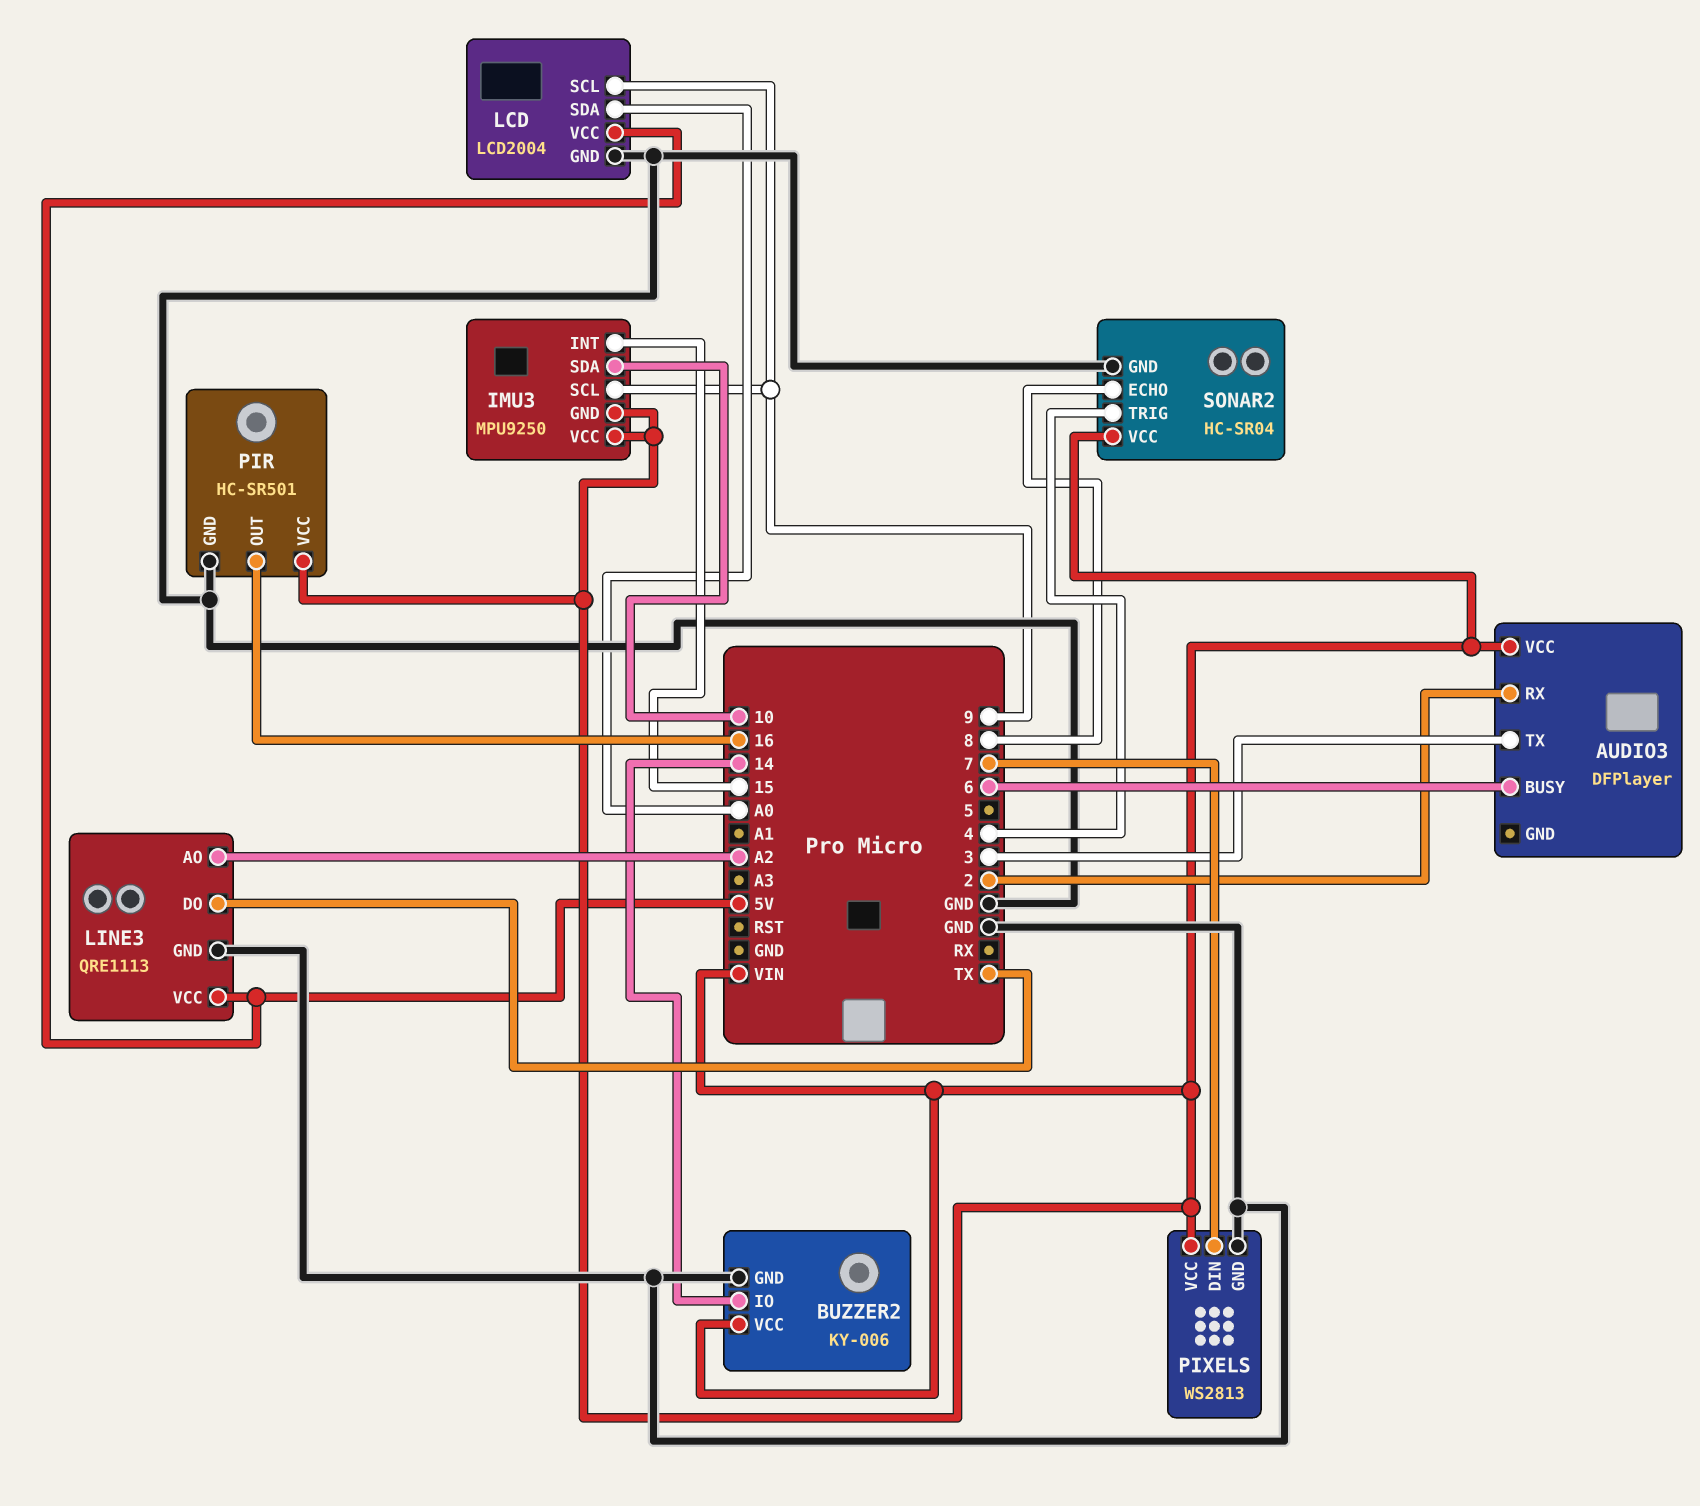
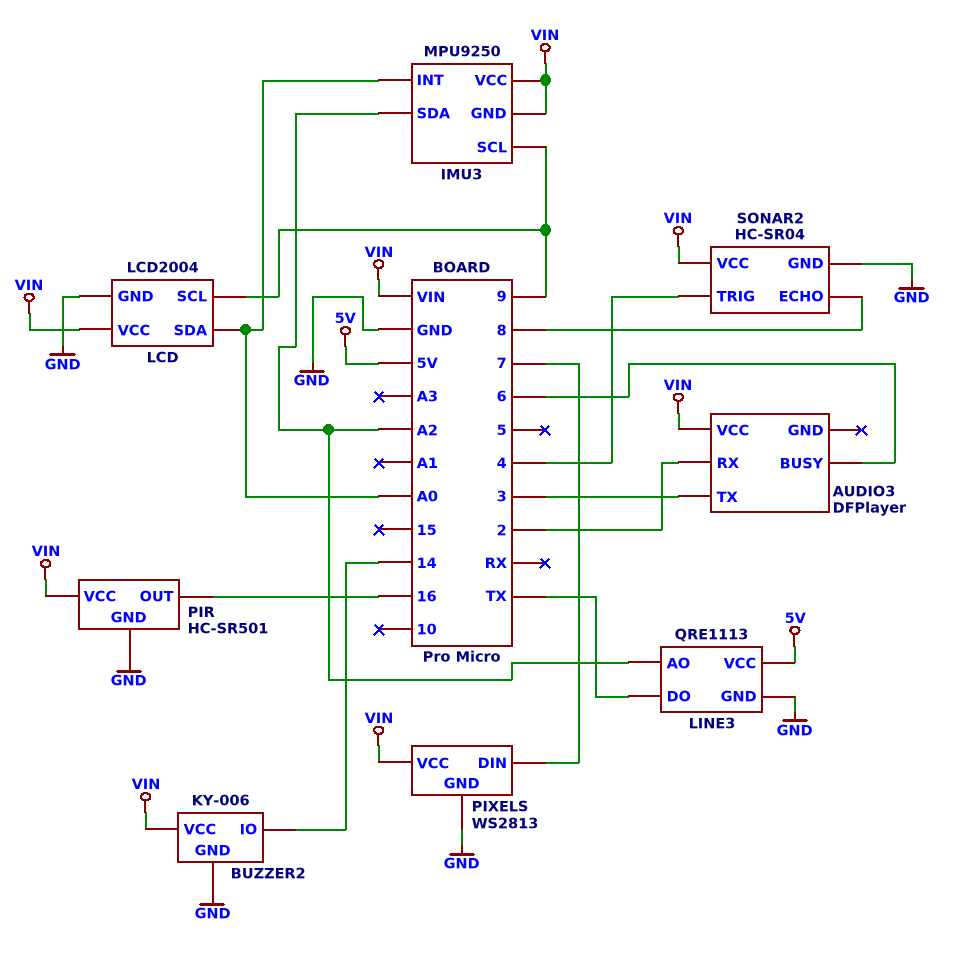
IMU3 pin INT: 15 -> A0
IMU3 pin SDA: 10 -> A2
LCD pin VCC: 5V -> VIN

